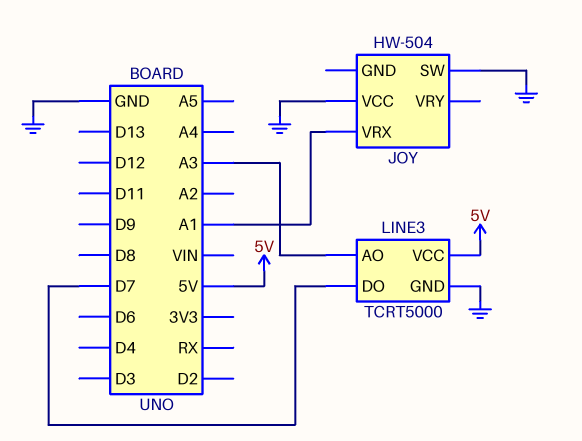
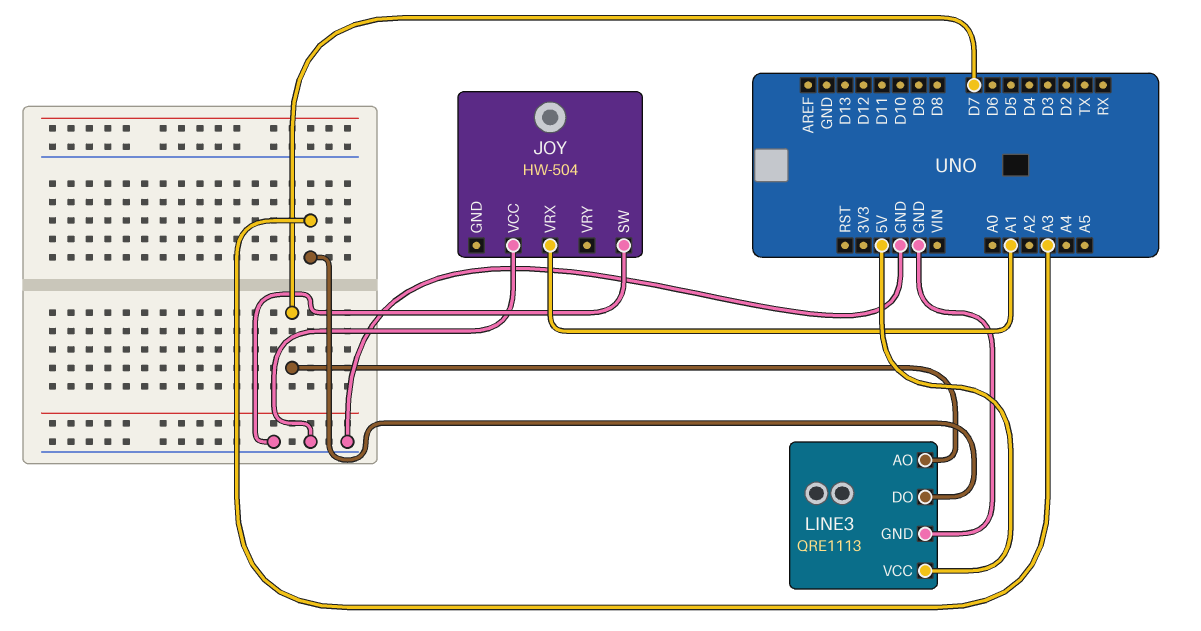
LINE3: TCRT5000 -> QRE1113
LINE3 pin AO: A3 -> D7
LINE3 pin DO: D7 -> A3

